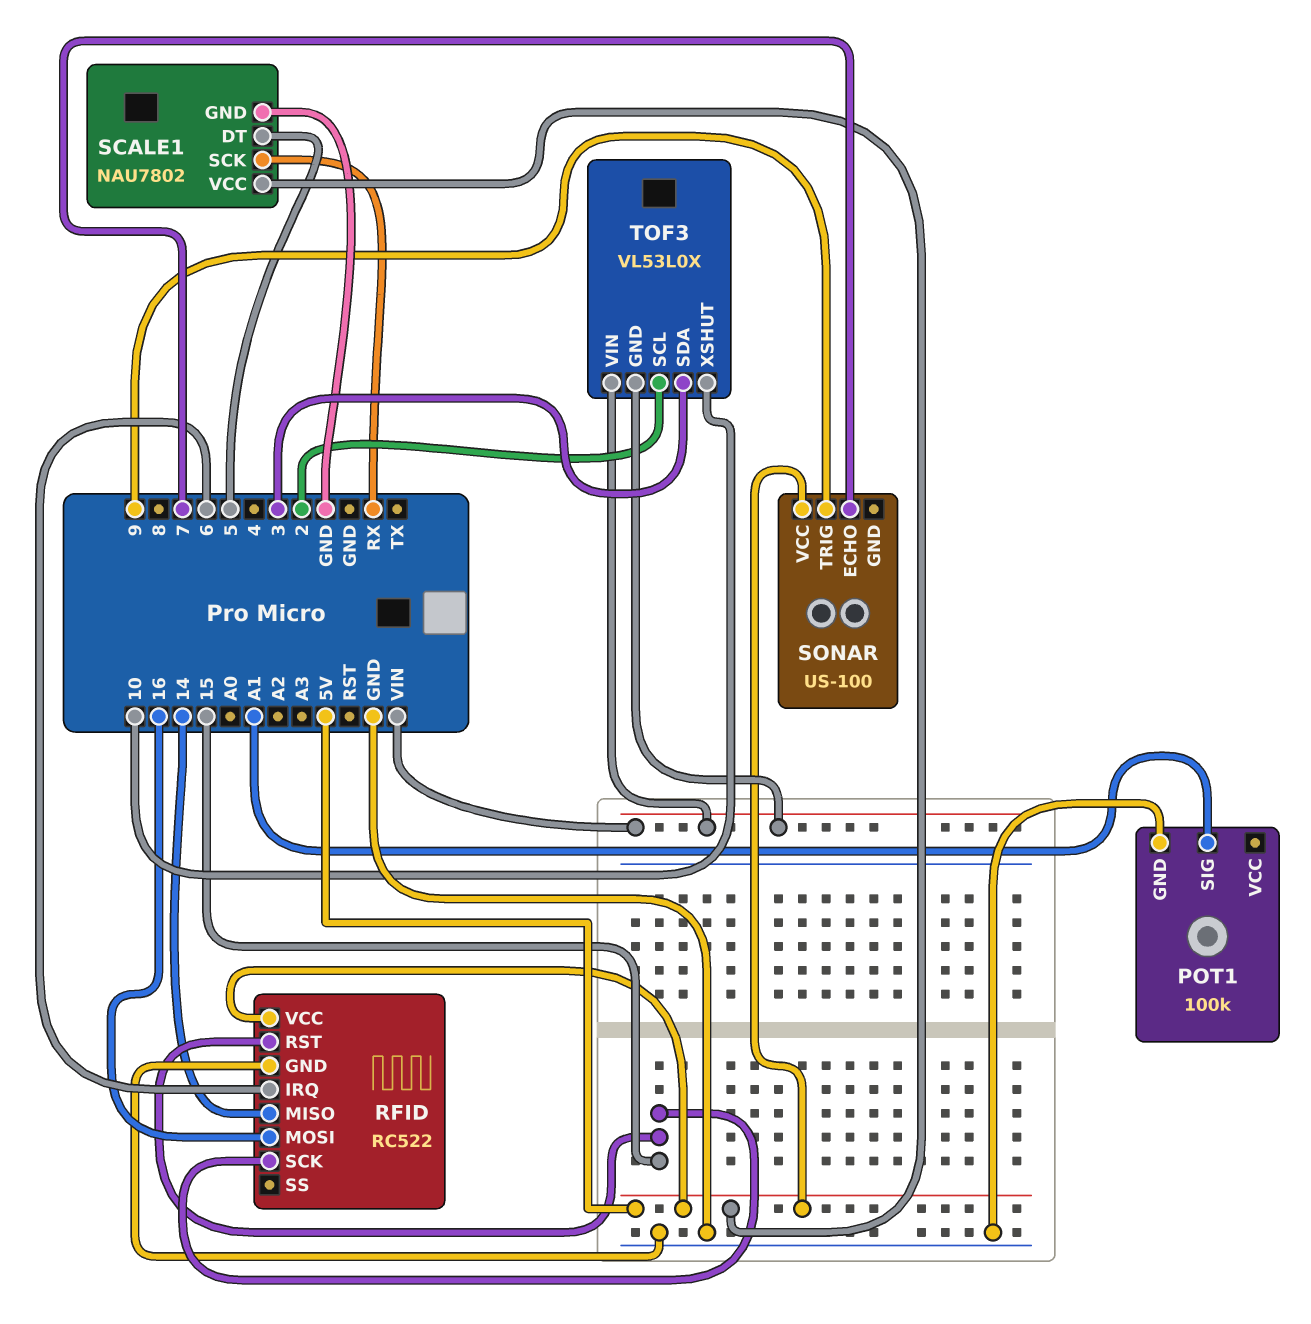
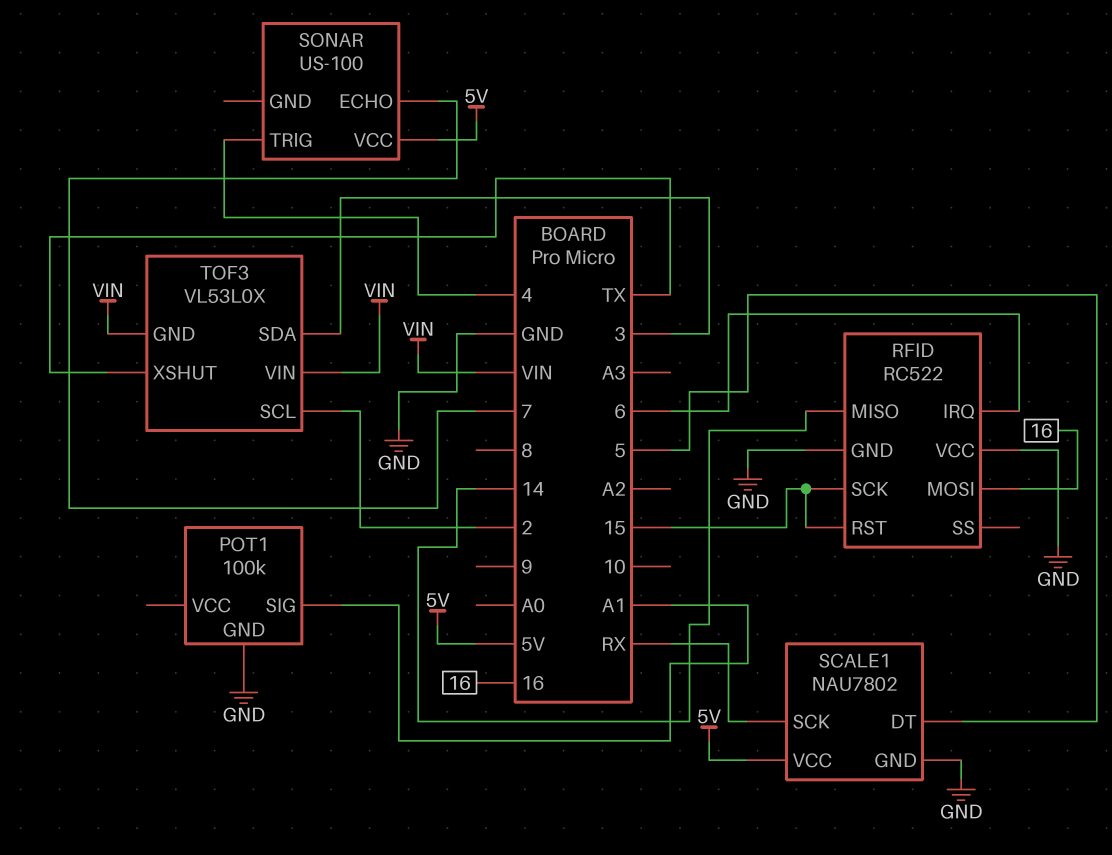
RFID pin VCC: 5V -> GND
SONAR pin TRIG: 9 -> 4
TOF3 pin XSHUT: 10 -> TX

